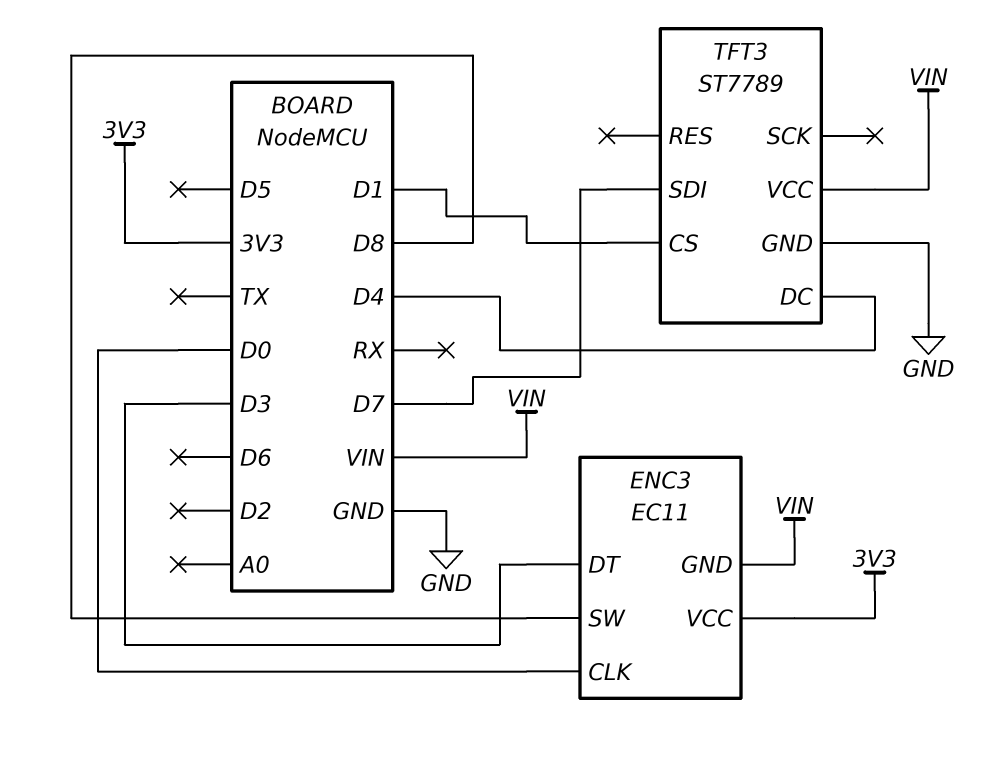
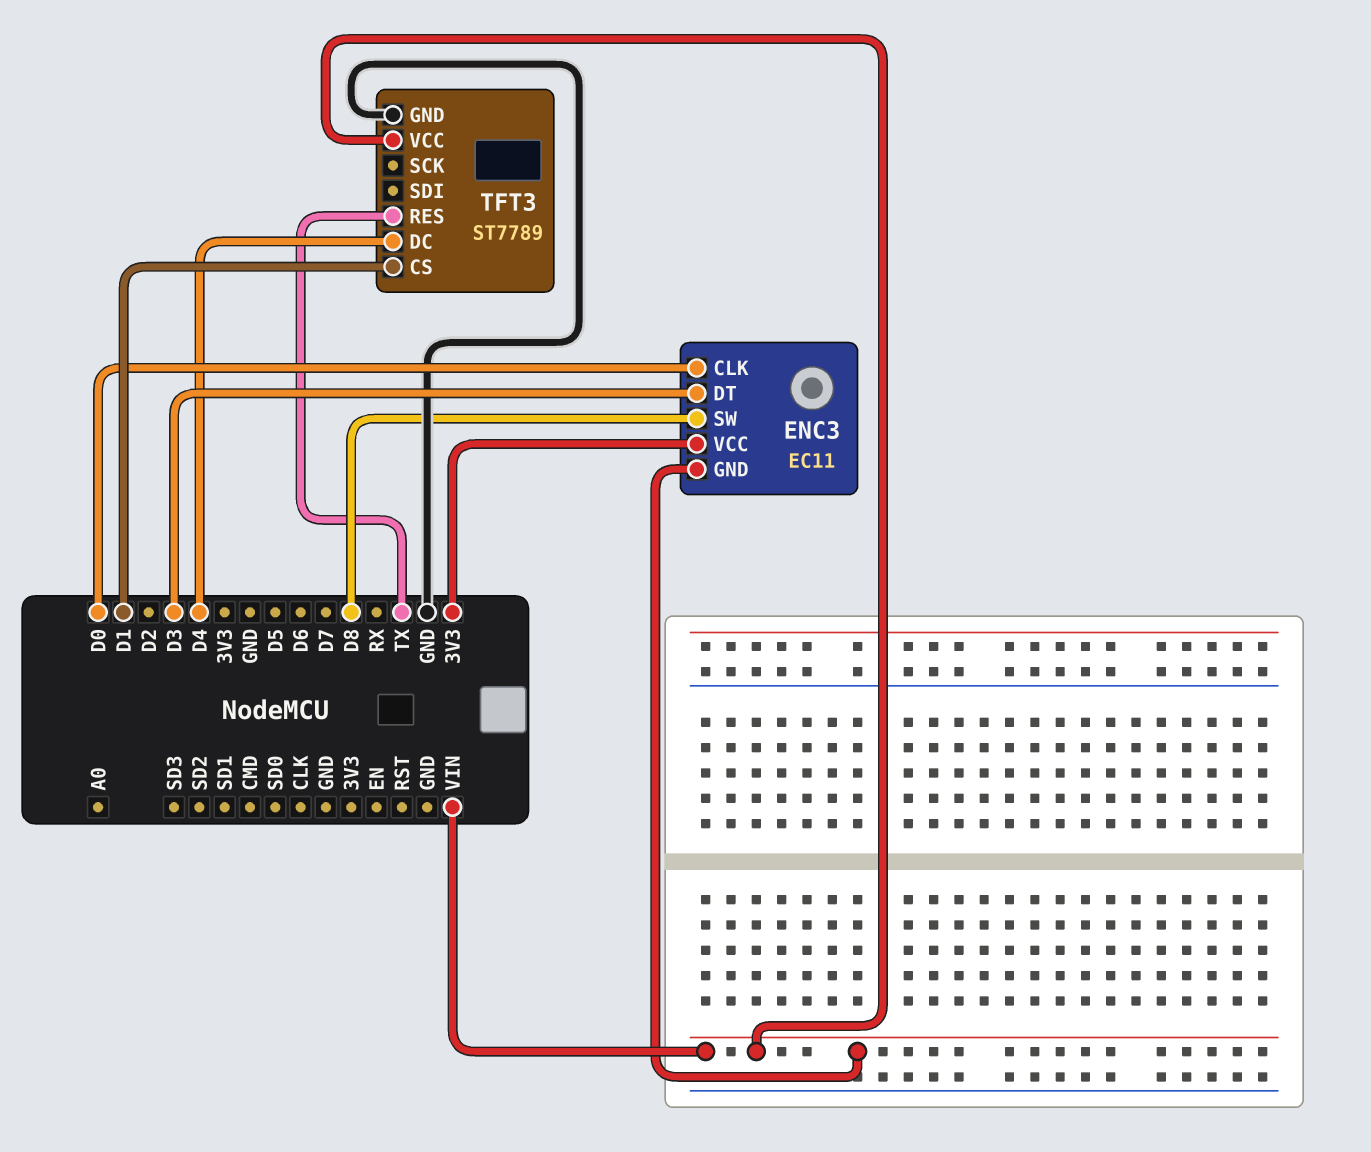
TFT3 pin RES: none -> TX
TFT3 pin SDI: D7 -> none

